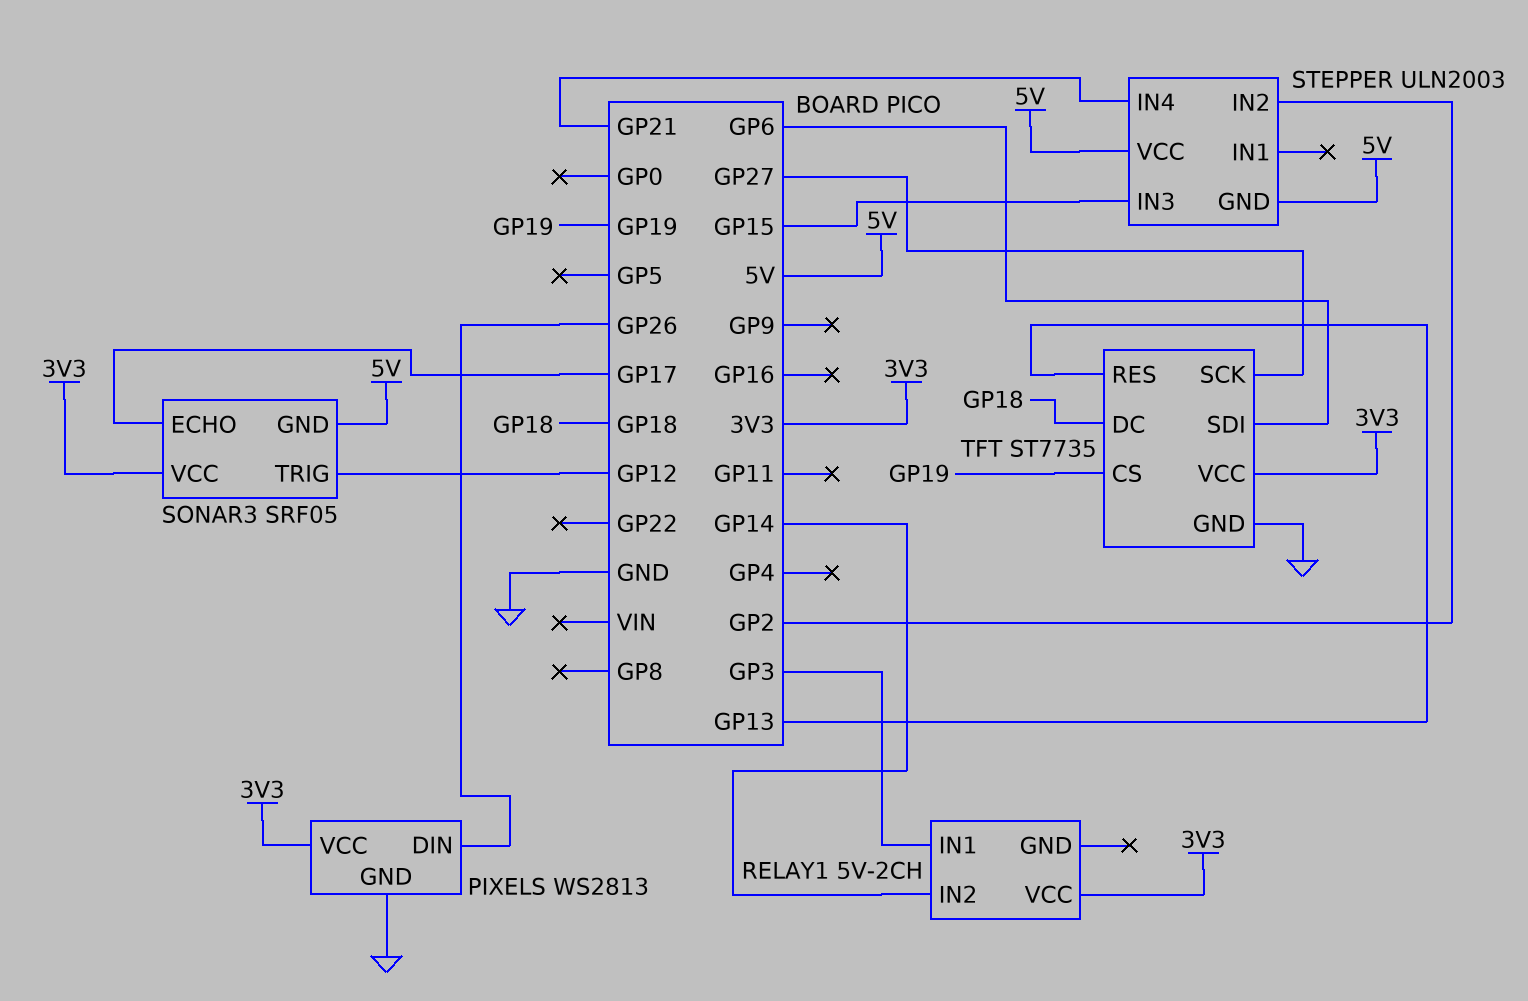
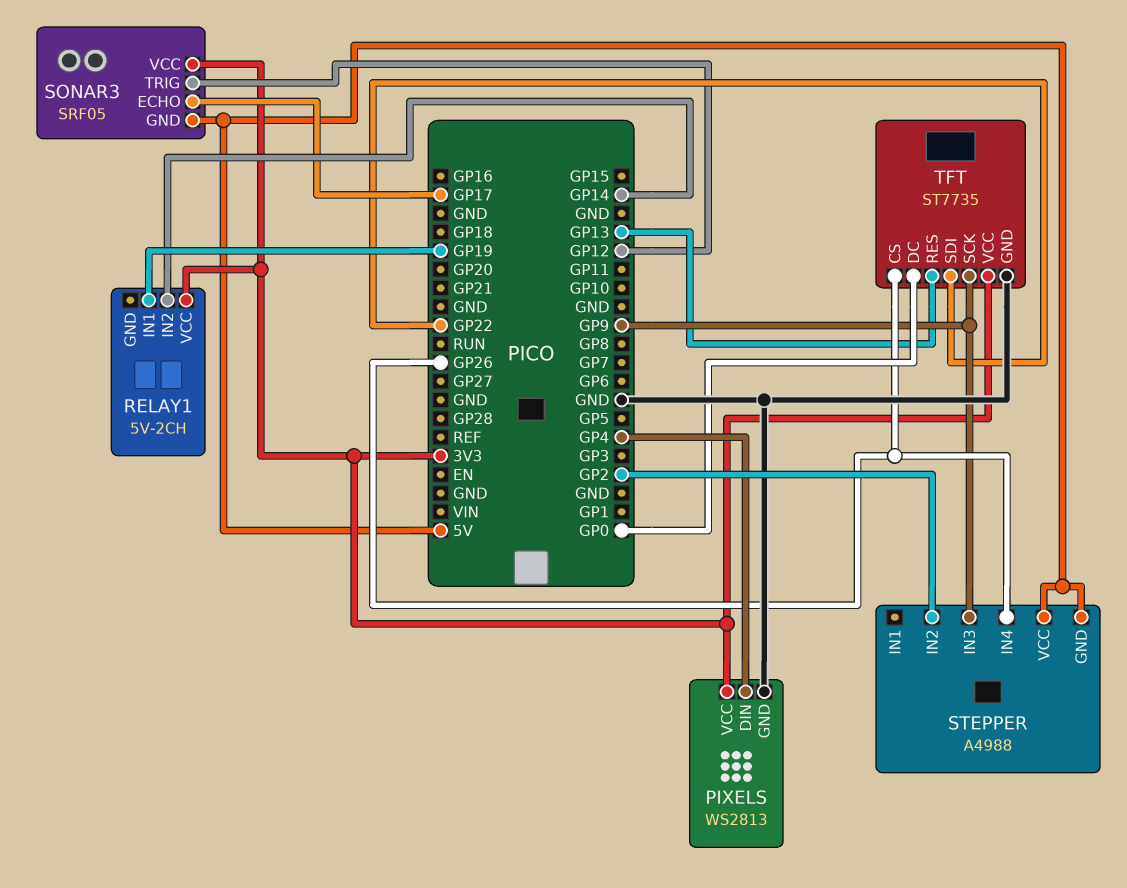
PIXELS pin DIN: GP26 -> GP4
RELAY1 pin IN1: GP3 -> GP19
STEPPER: ULN2003 -> A4988
STEPPER pin IN3: GP15 -> GP9
STEPPER pin IN4: GP21 -> GP26
TFT pin CS: GP19 -> GP26
TFT pin DC: GP18 -> GP0
TFT pin SCK: GP27 -> GP9
TFT pin SDI: GP6 -> GP22

